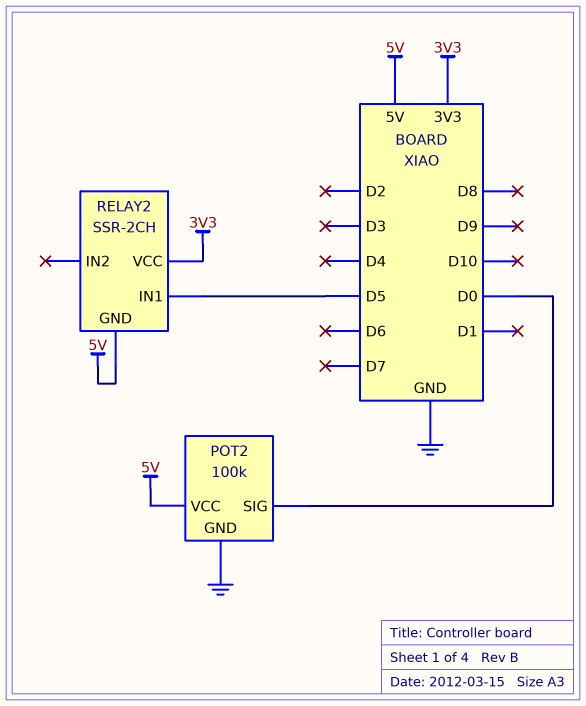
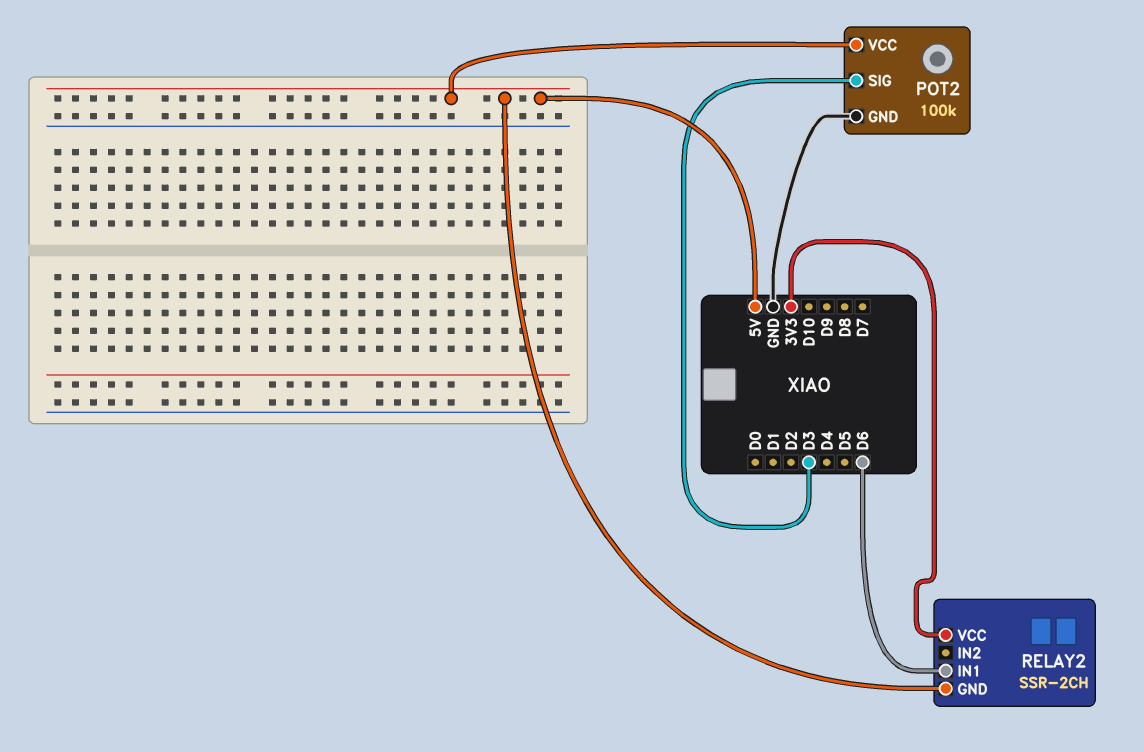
POT2 pin SIG: D0 -> D3
RELAY2 pin IN1: D5 -> D6

